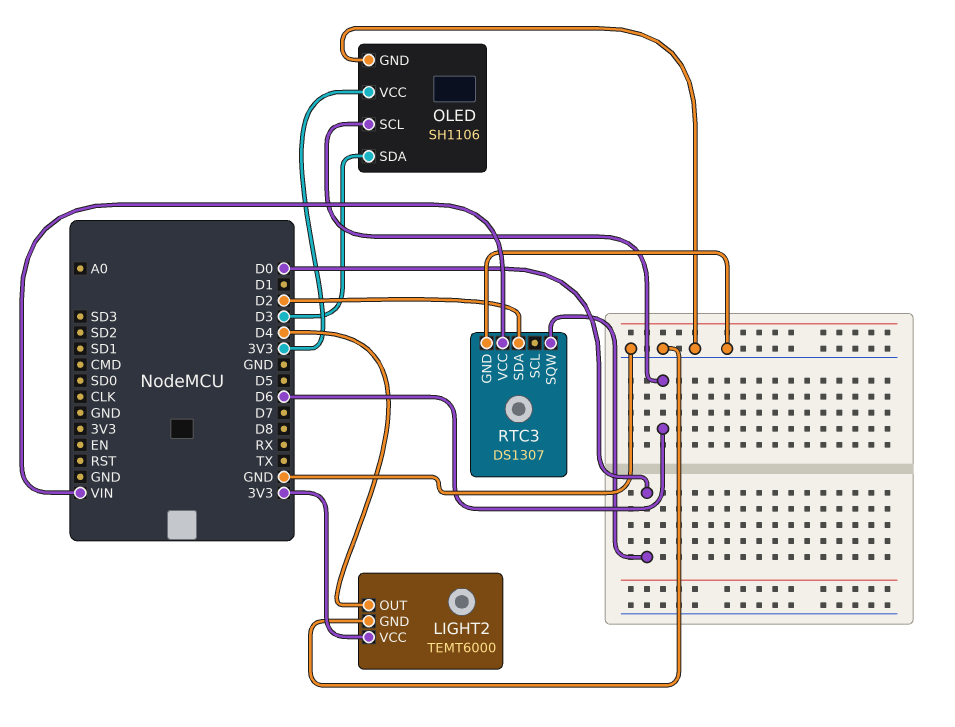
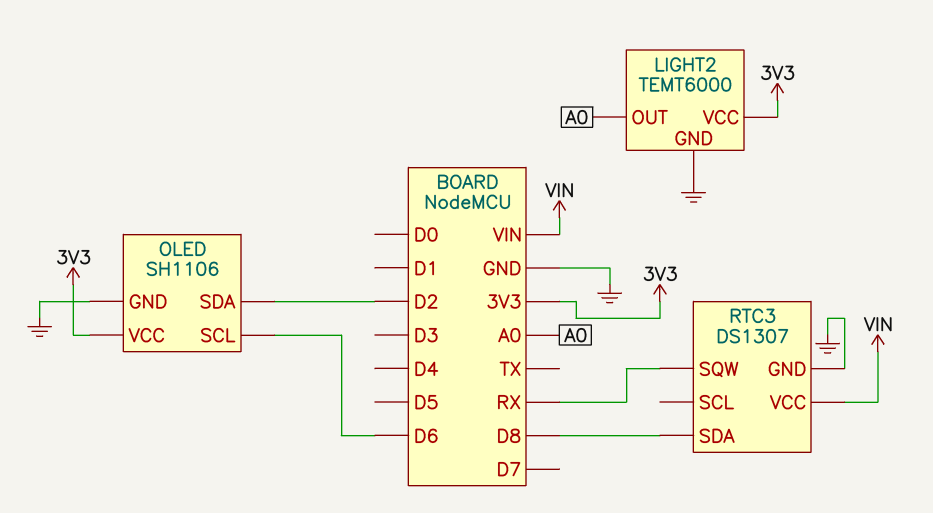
LIGHT2 pin OUT: D4 -> A0
OLED pin SDA: D3 -> D2
RTC3 pin SDA: D2 -> D8
RTC3 pin SQW: D0 -> RX

